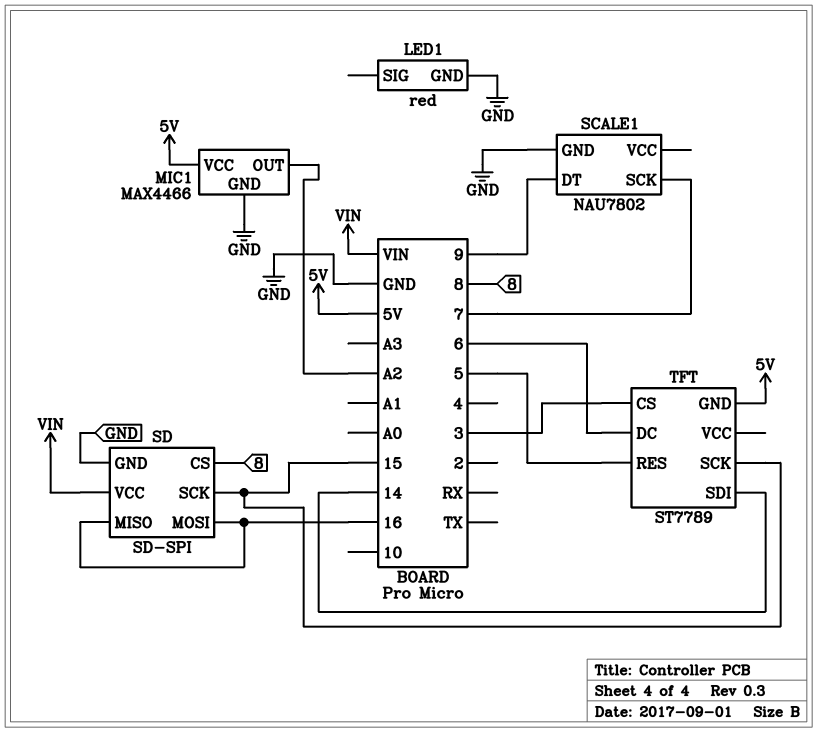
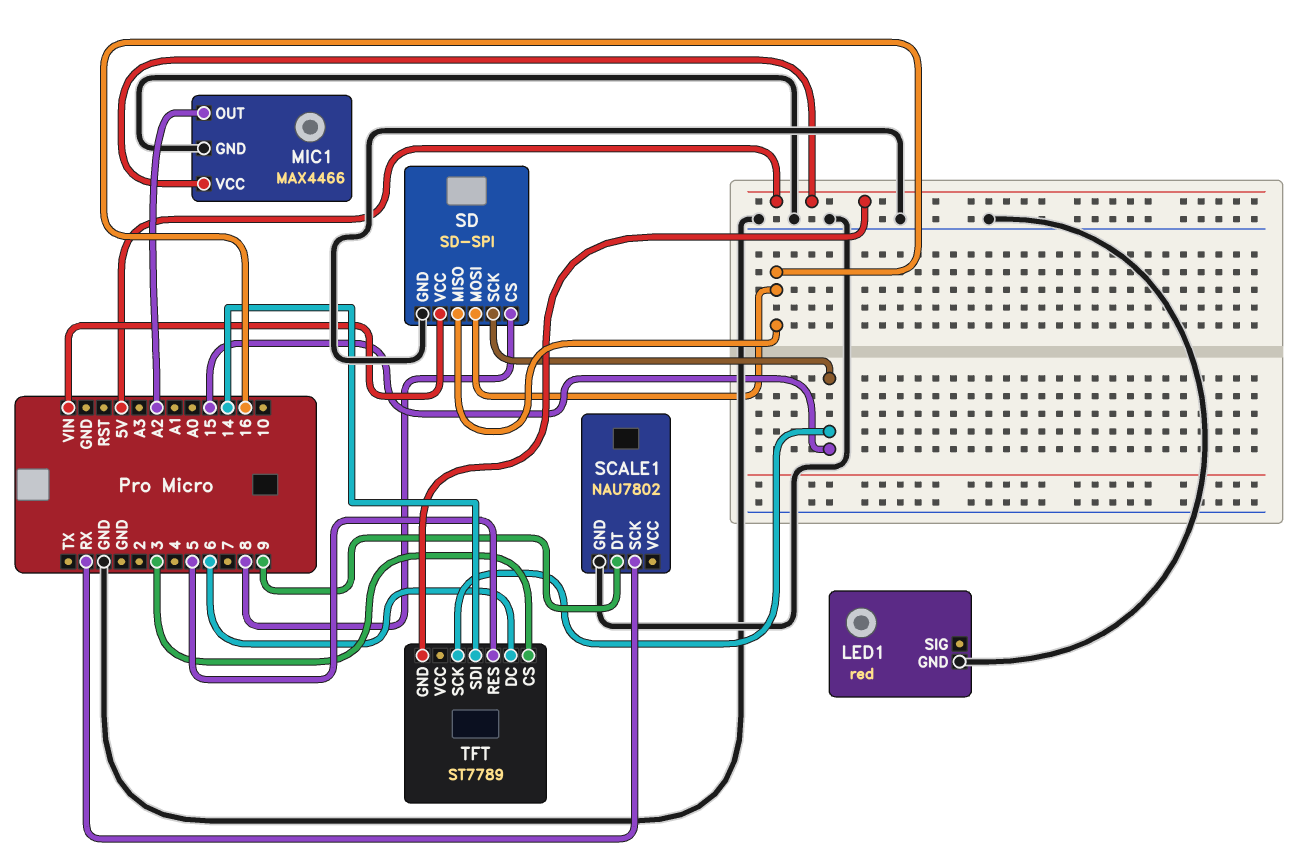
SCALE1 pin SCK: 7 -> RX

